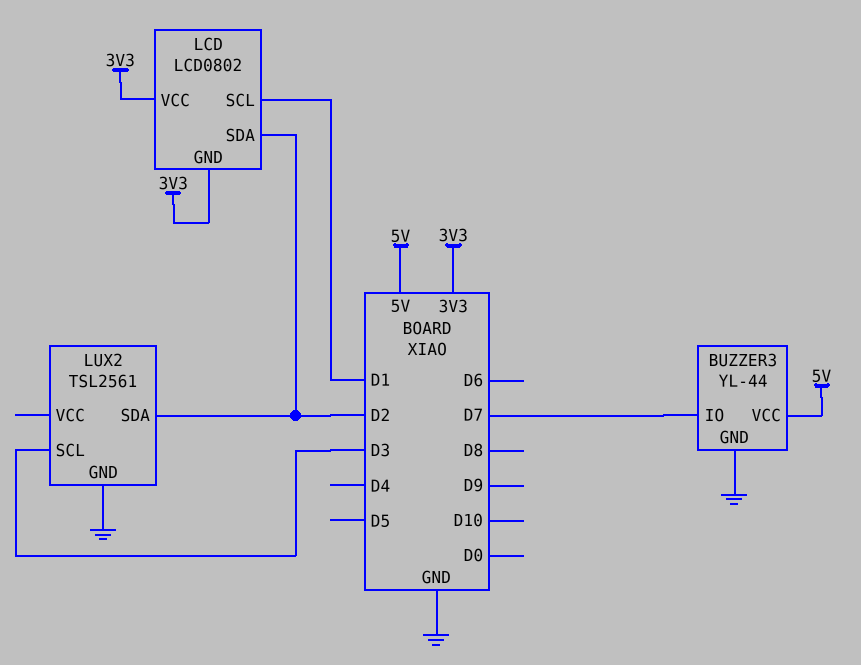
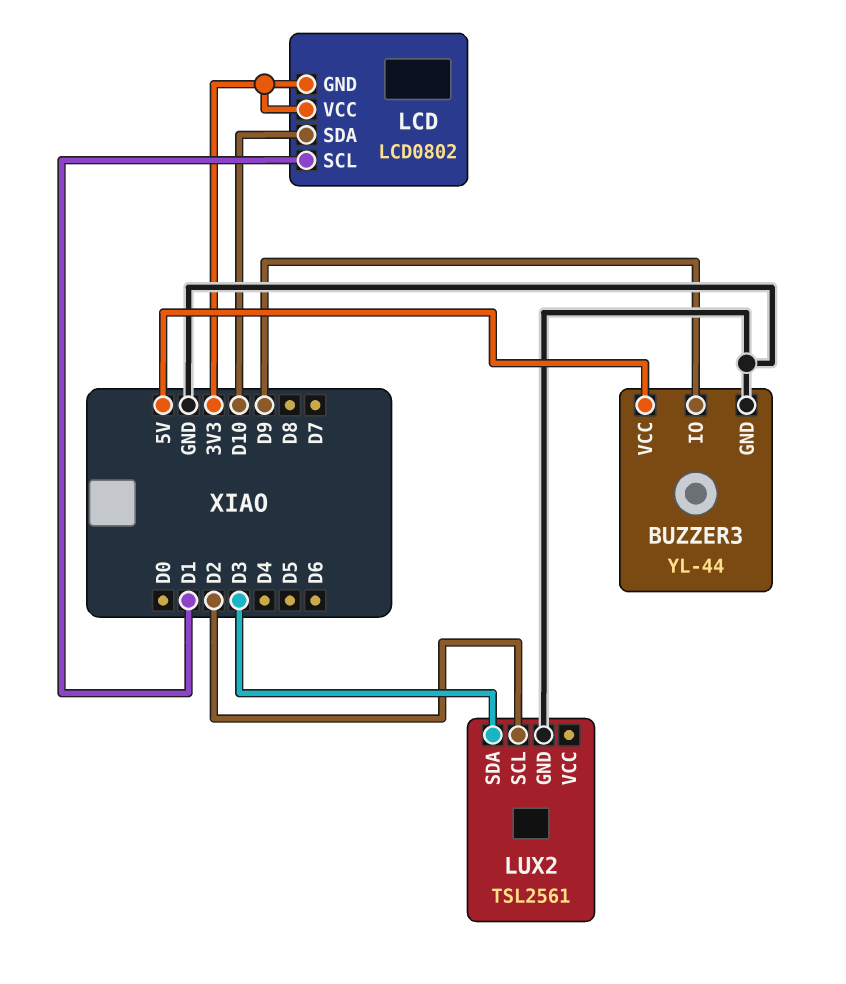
BUZZER3 pin IO: D7 -> D9
LCD pin SDA: D2 -> D10
LUX2 pin SCL: D3 -> D2
LUX2 pin SDA: D2 -> D3

